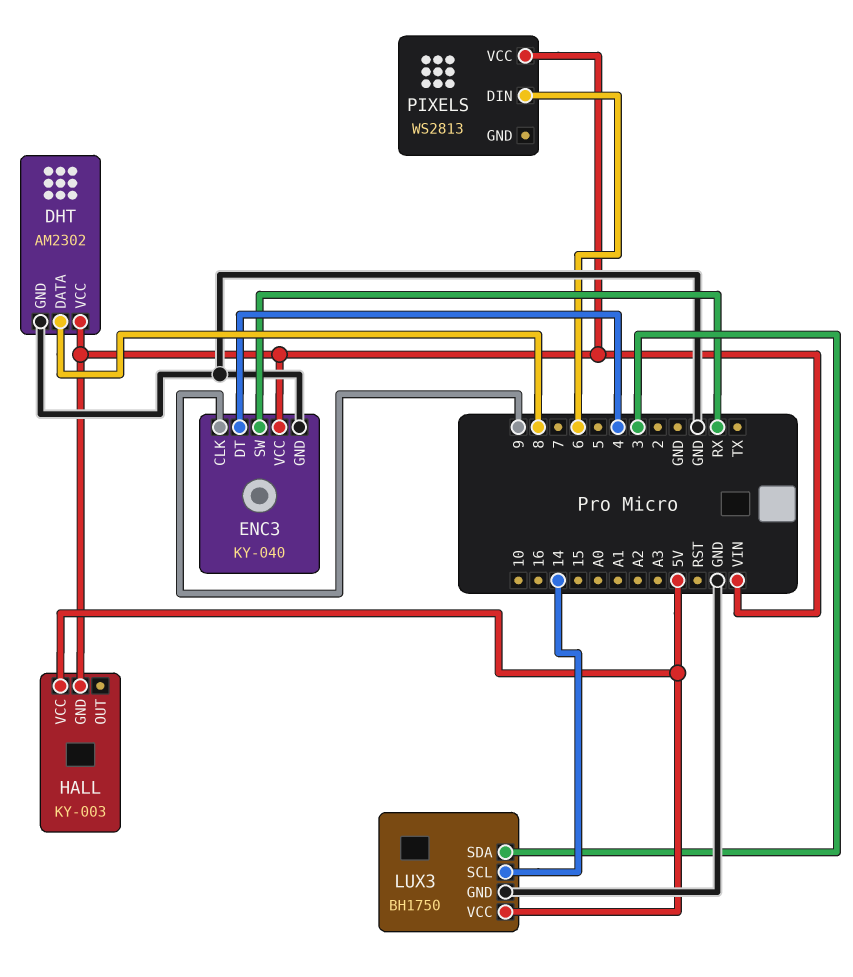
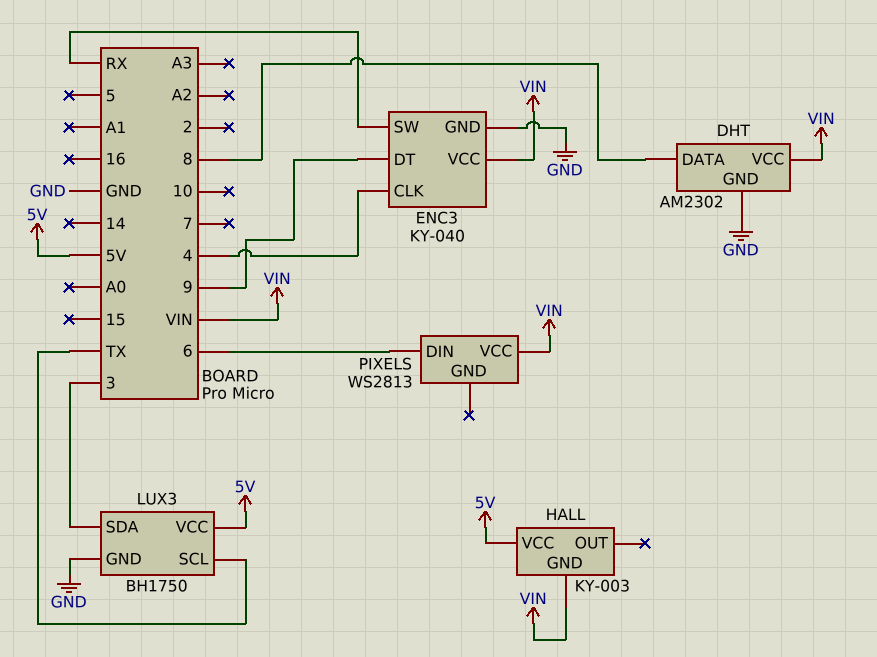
ENC3 pin CLK: 9 -> 4
ENC3 pin DT: 4 -> 9
LUX3 pin SCL: 14 -> TX

